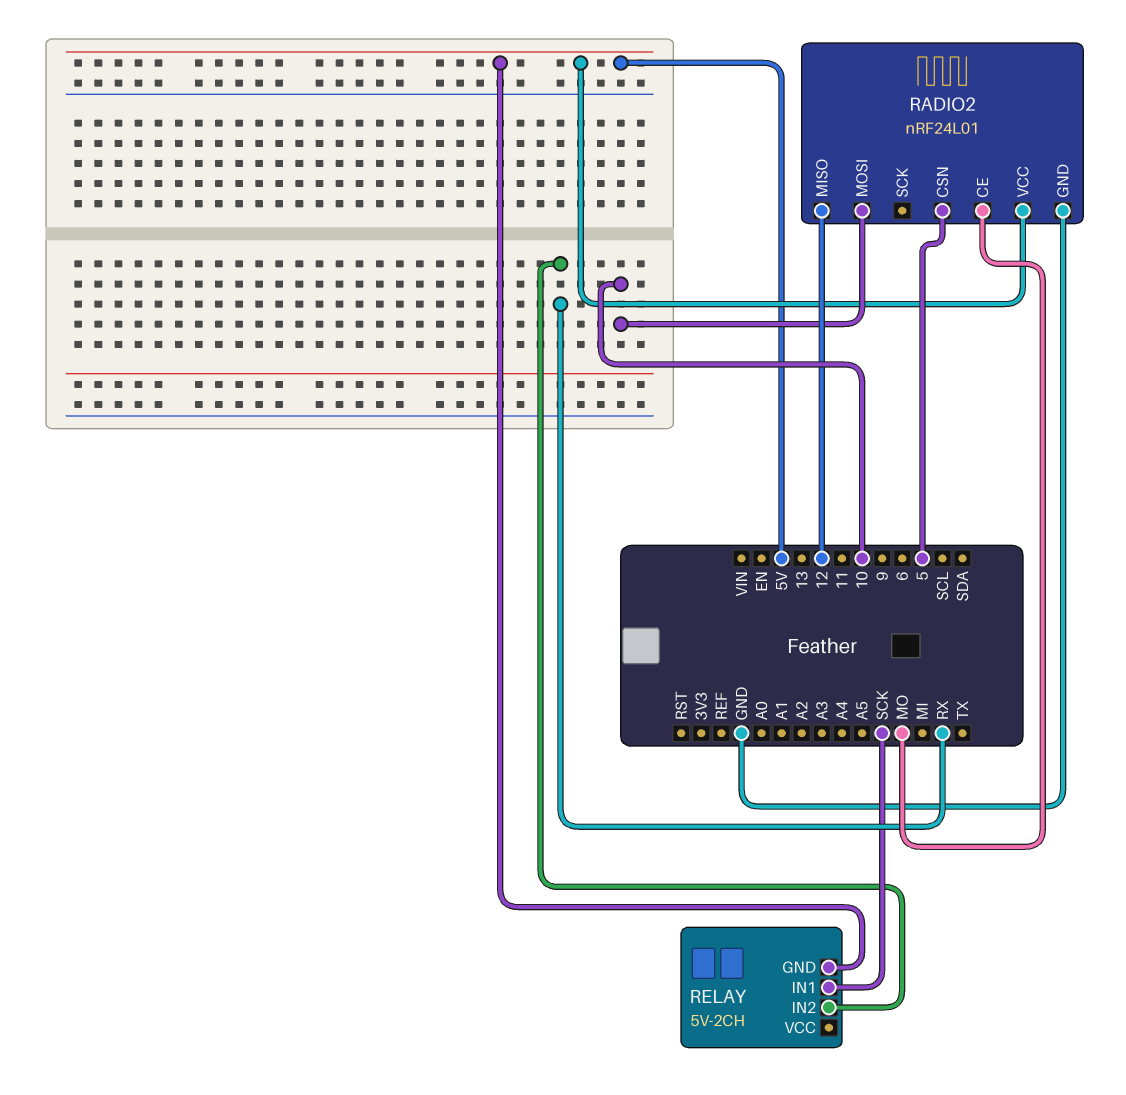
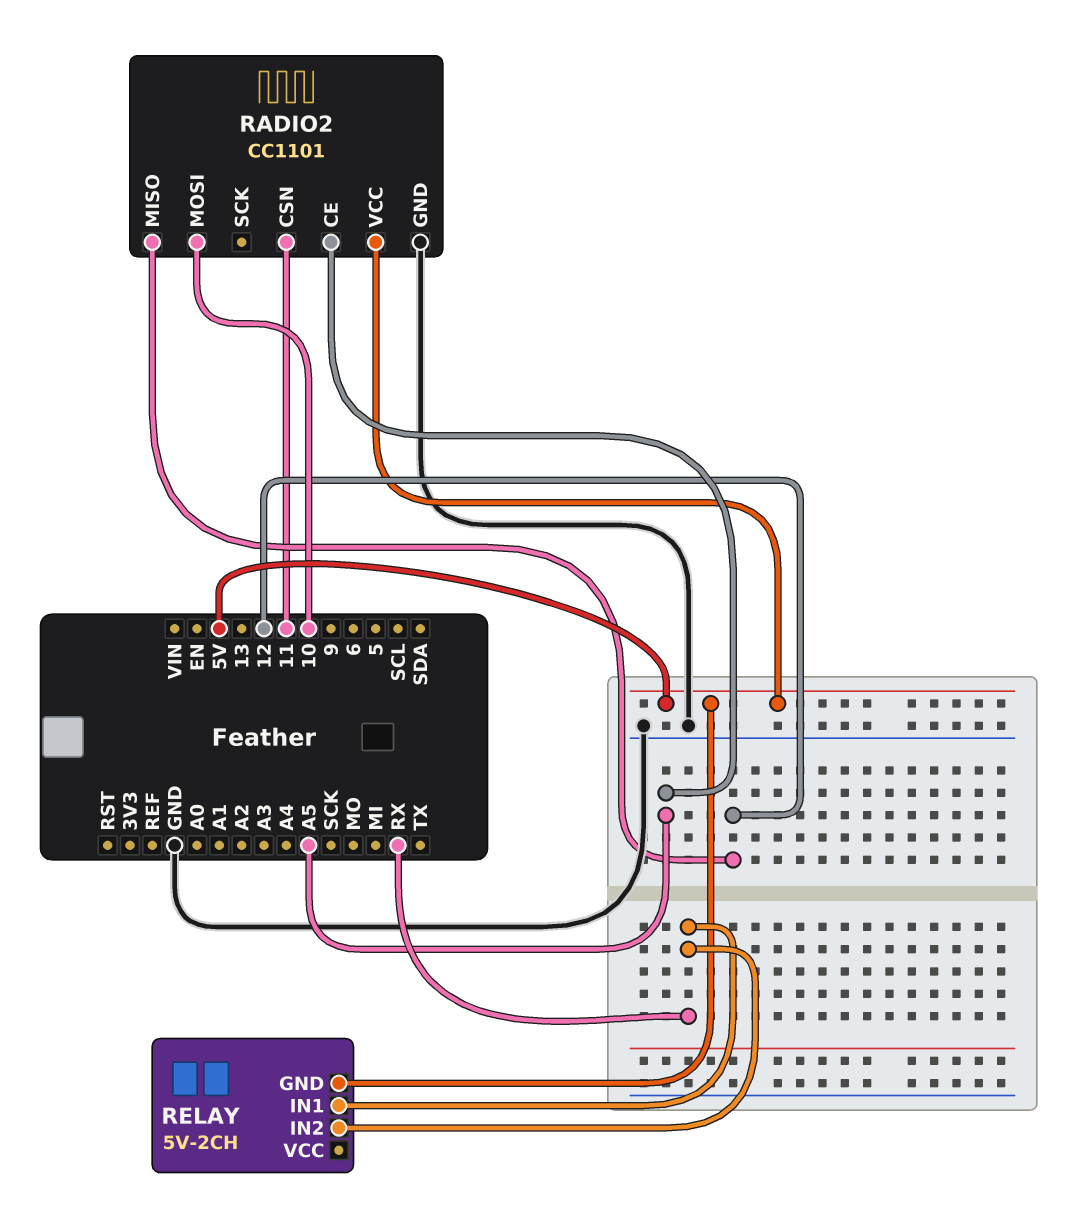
RADIO2: nRF24L01 -> CC1101
RADIO2 pin CE: MO -> A5
RADIO2 pin CSN: 5 -> 11
RELAY pin IN1: SCK -> RX

